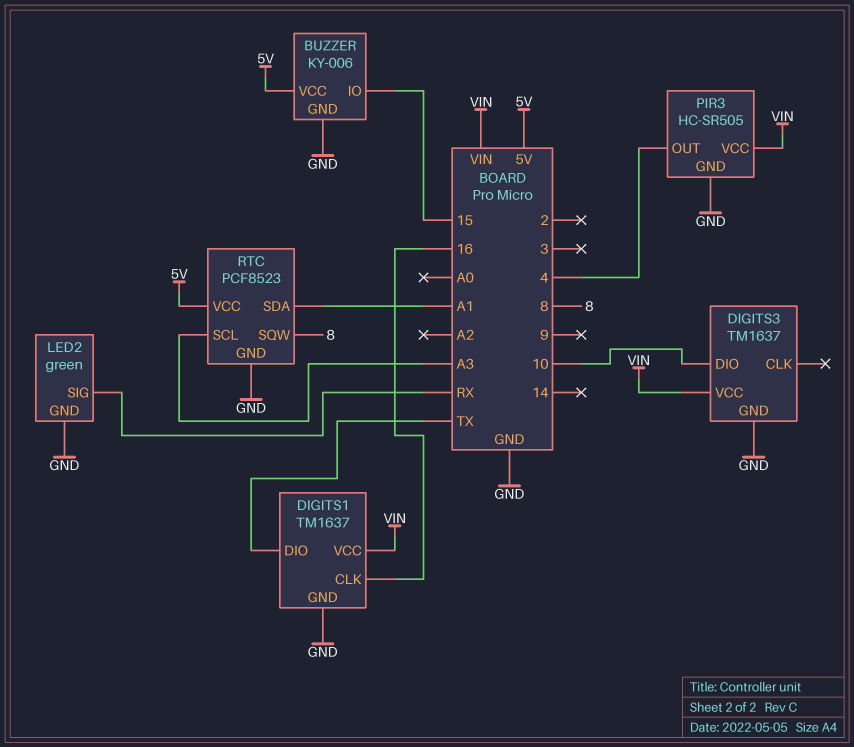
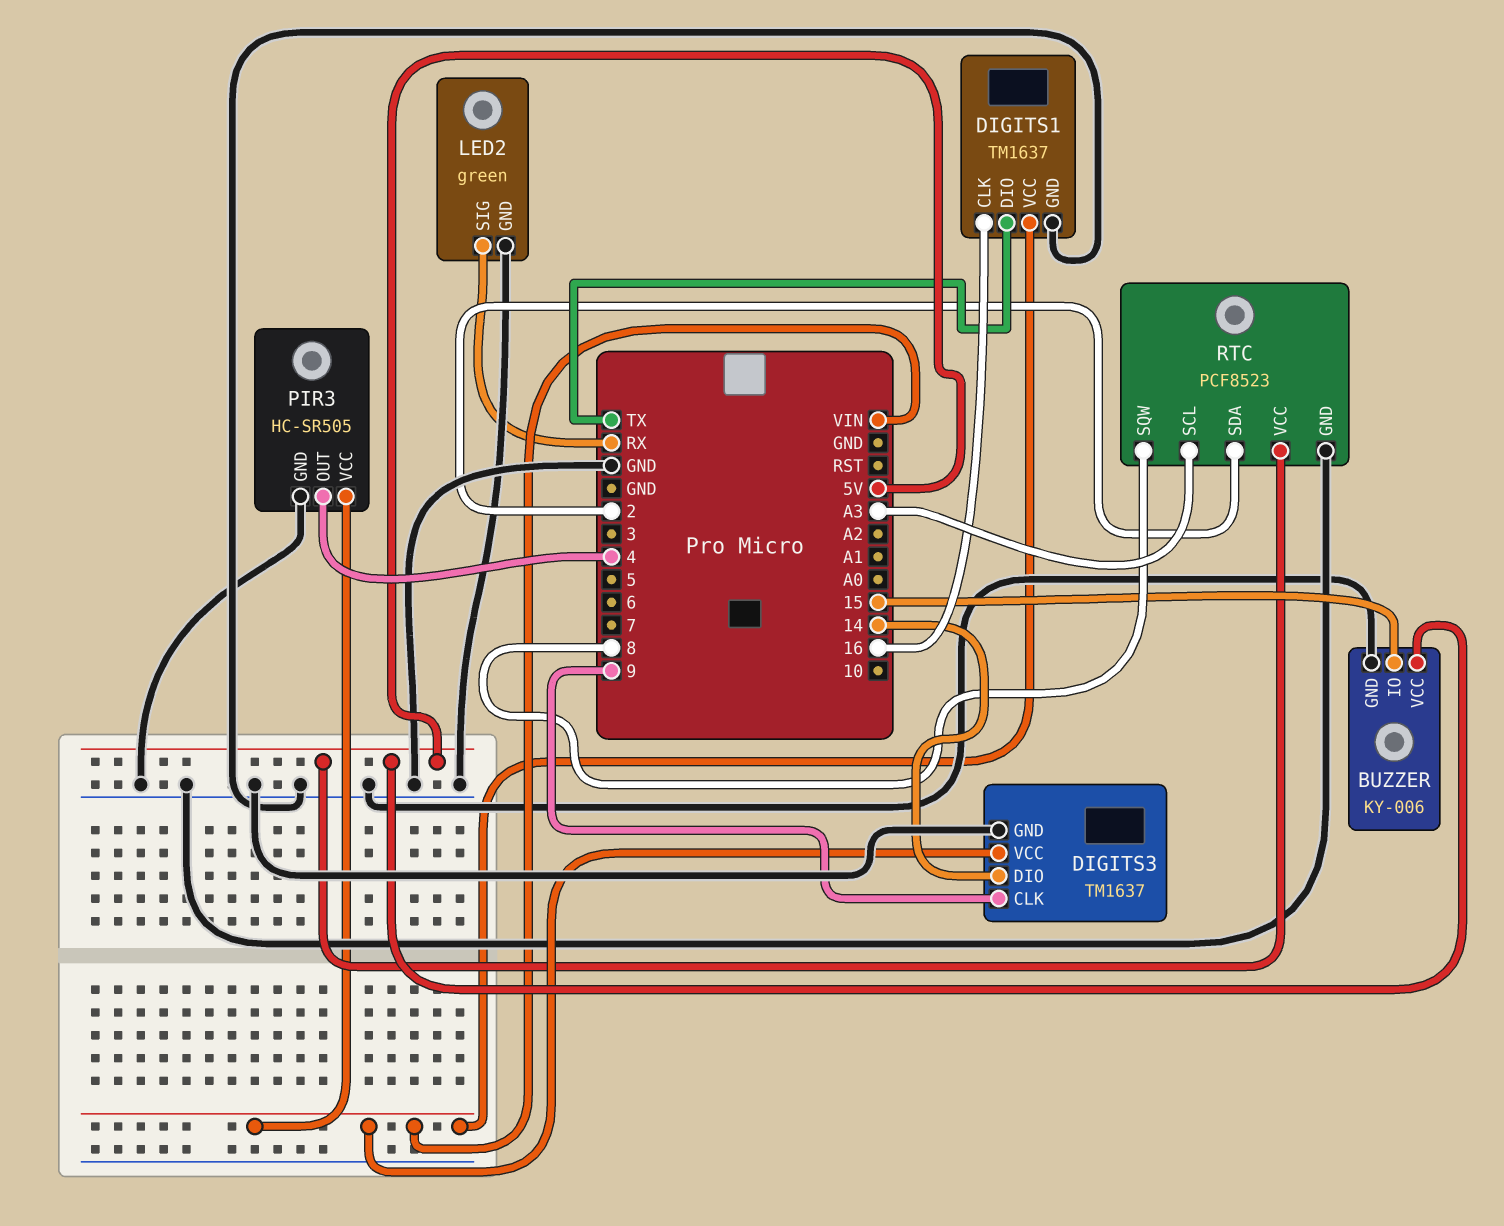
DIGITS3 pin CLK: none -> 9
DIGITS3 pin DIO: 10 -> 14
RTC pin SDA: A1 -> 2

